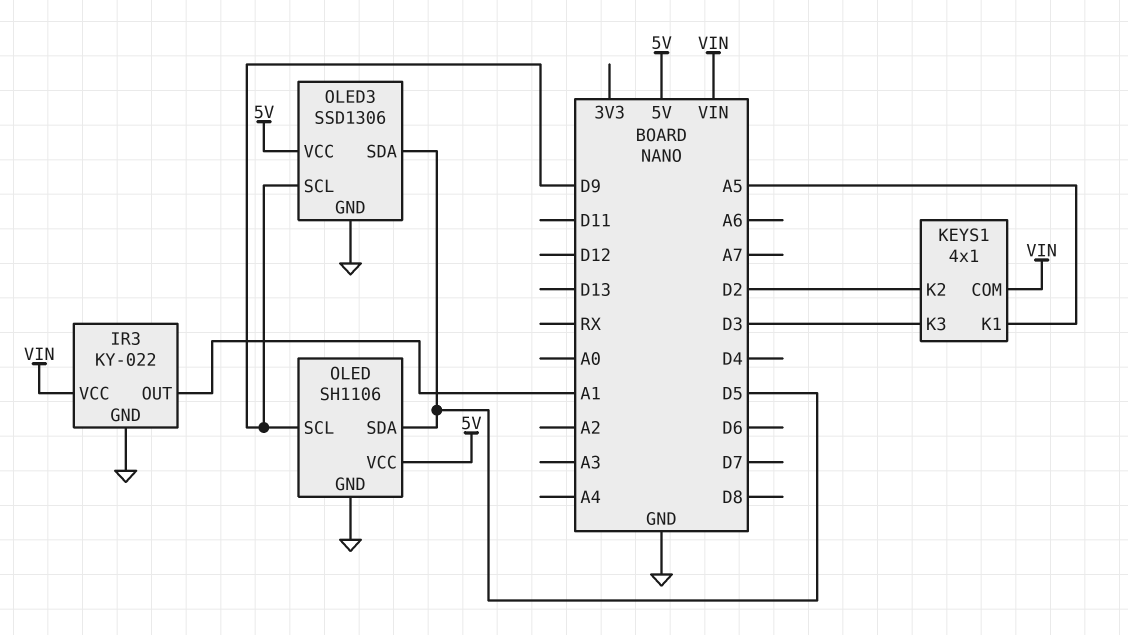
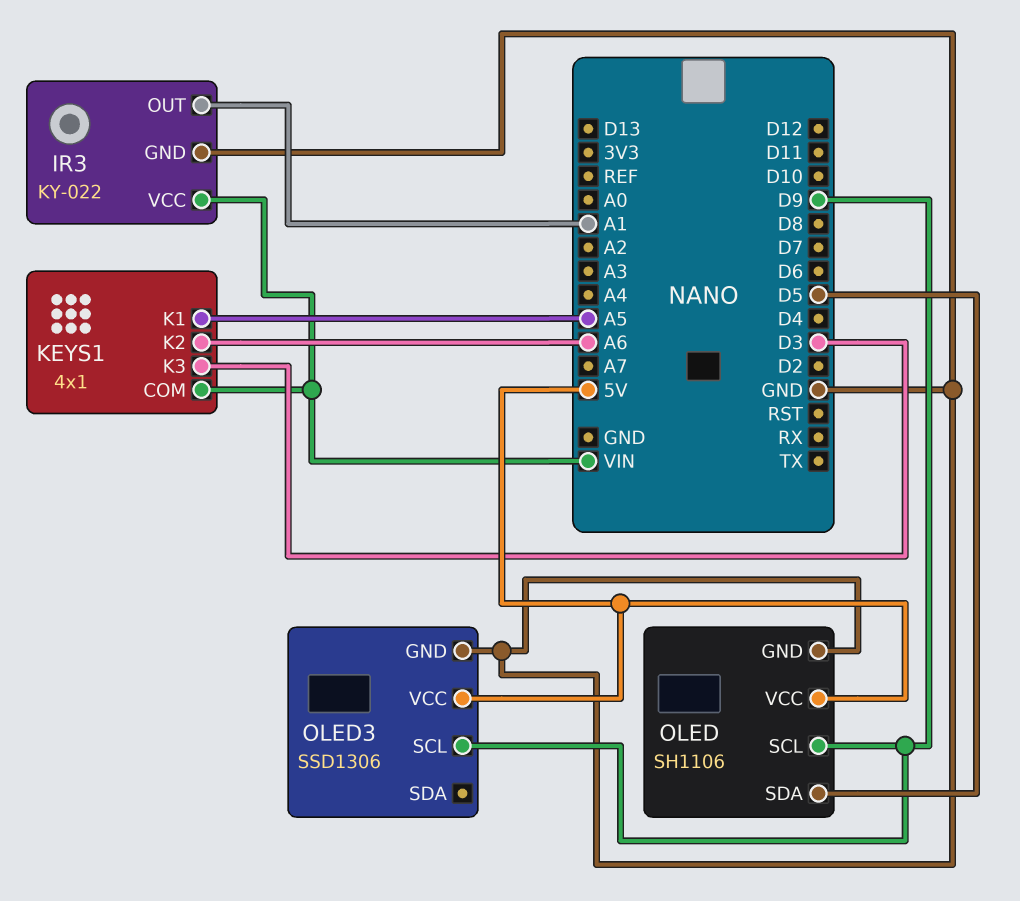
KEYS1 pin K2: D2 -> A6
OLED3 pin SDA: D5 -> none

